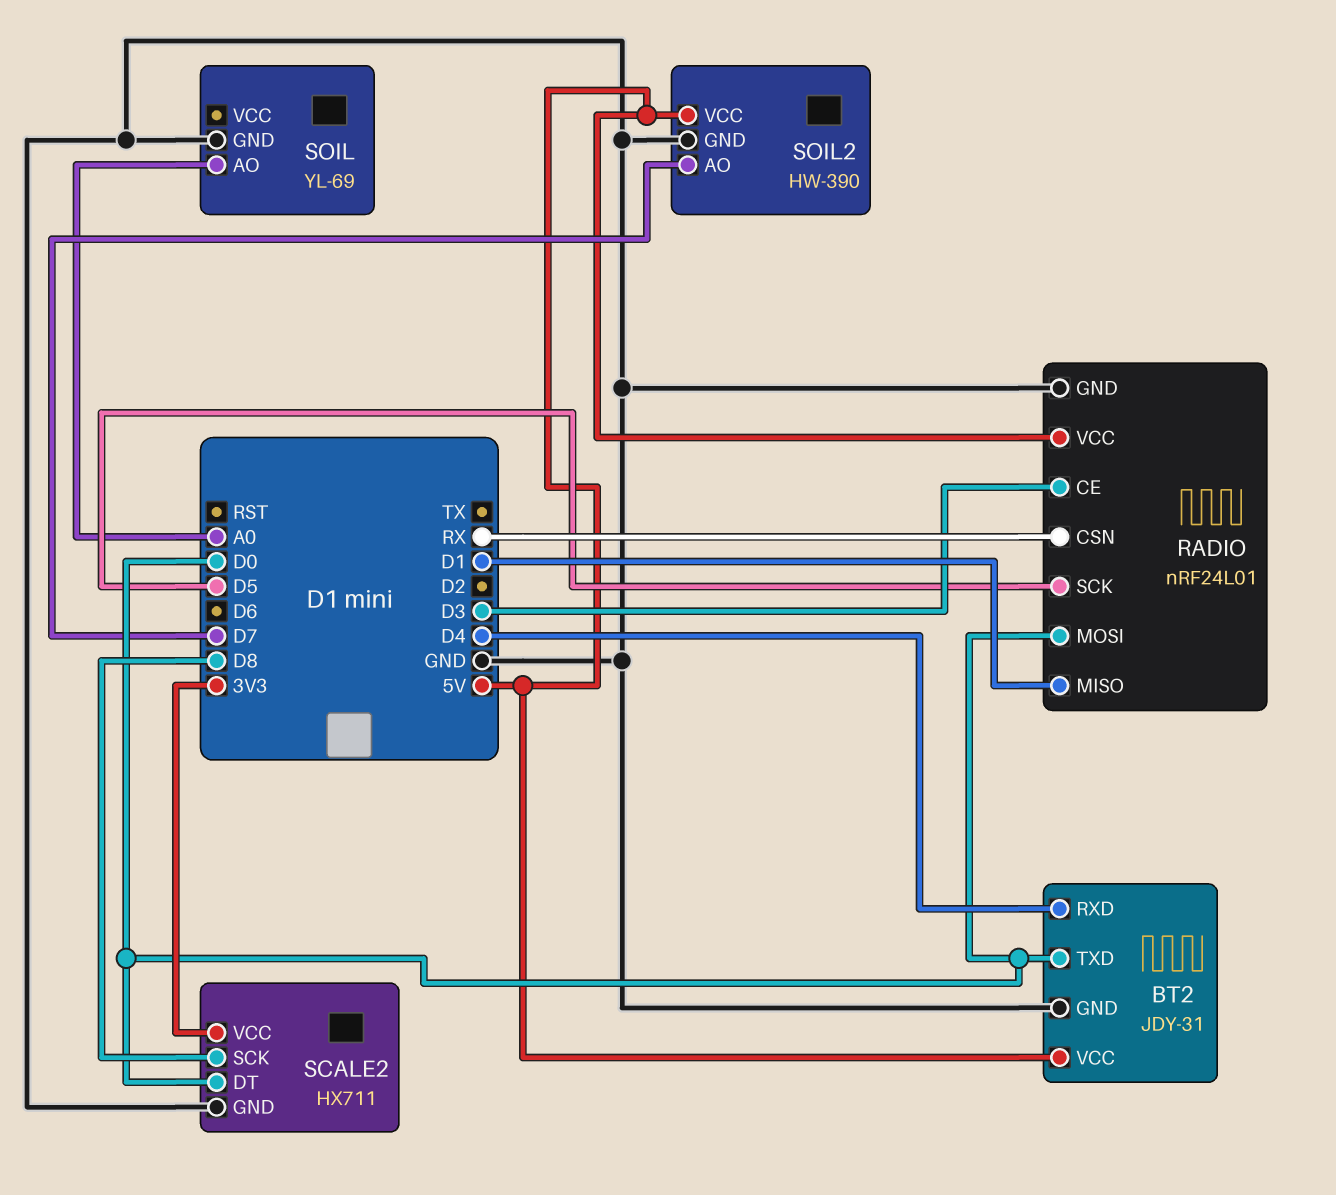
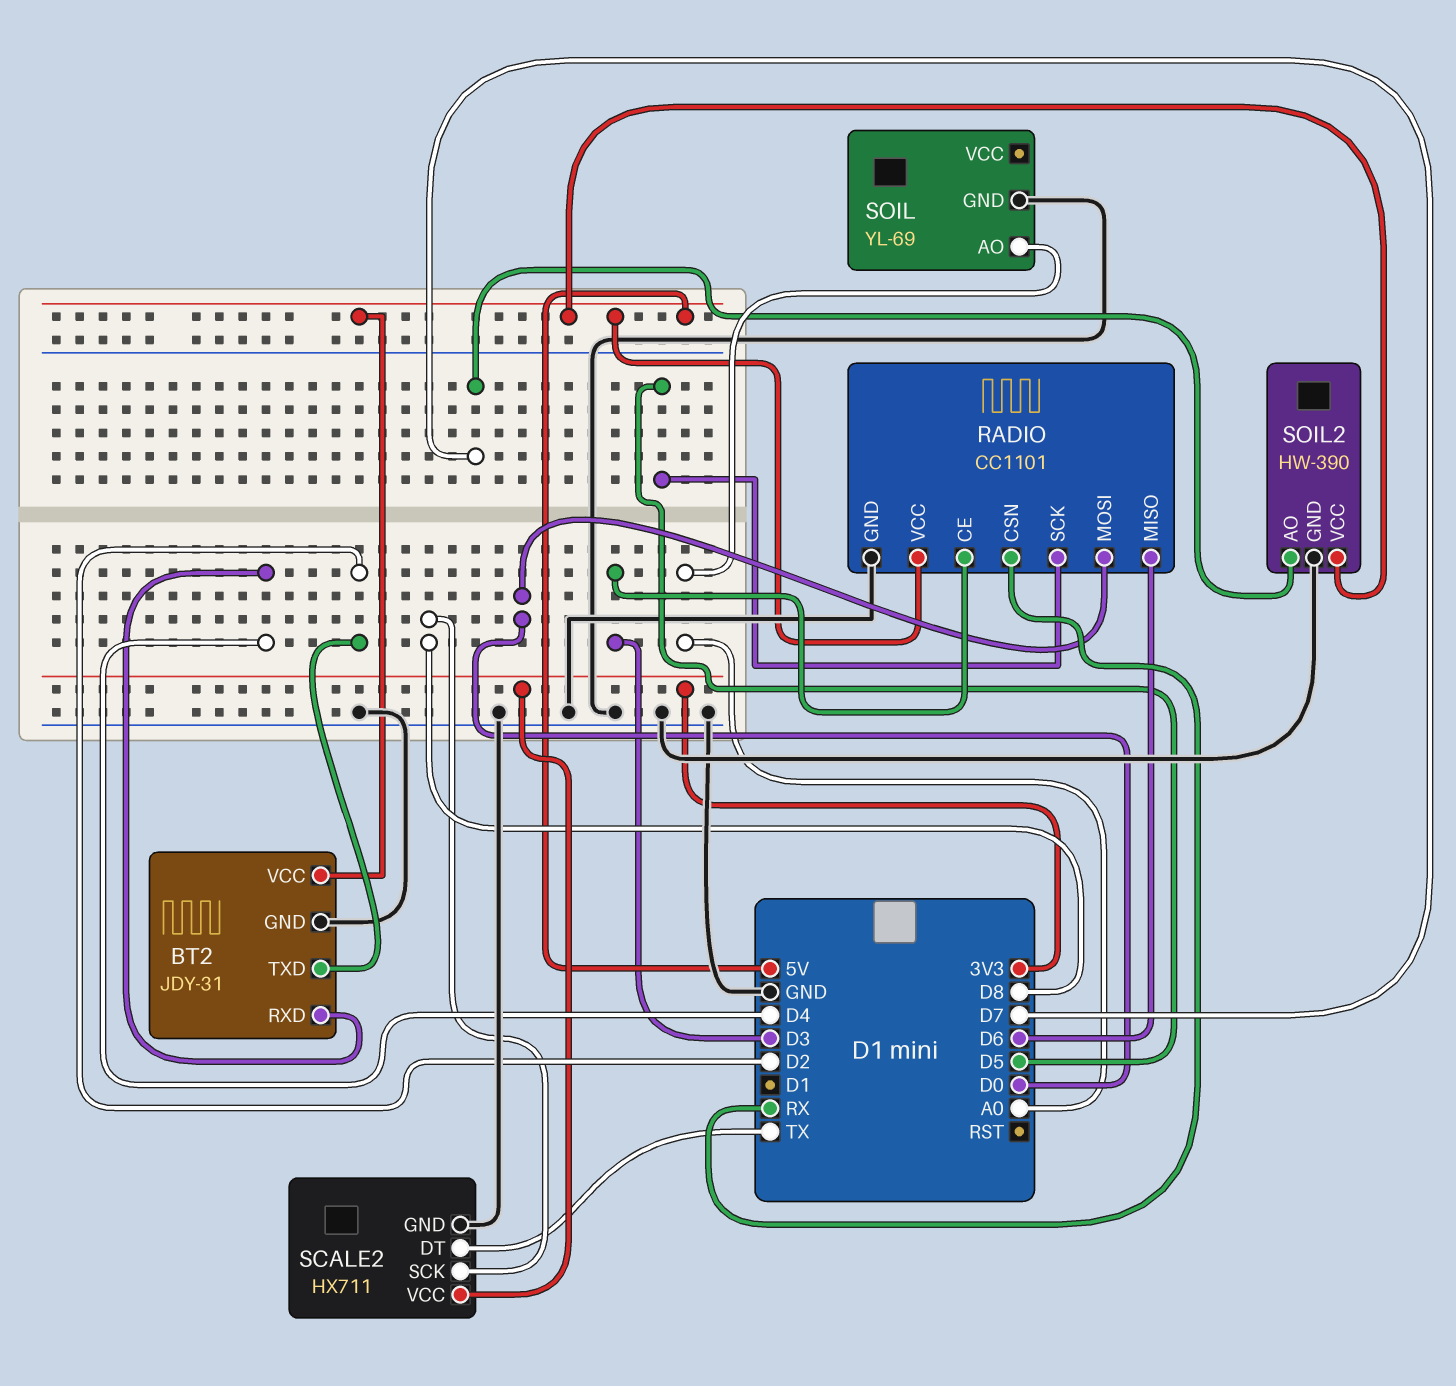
BT2 pin TXD: D0 -> D2
RADIO: nRF24L01 -> CC1101
RADIO pin MISO: D1 -> D6
SCALE2 pin DT: D0 -> TX

